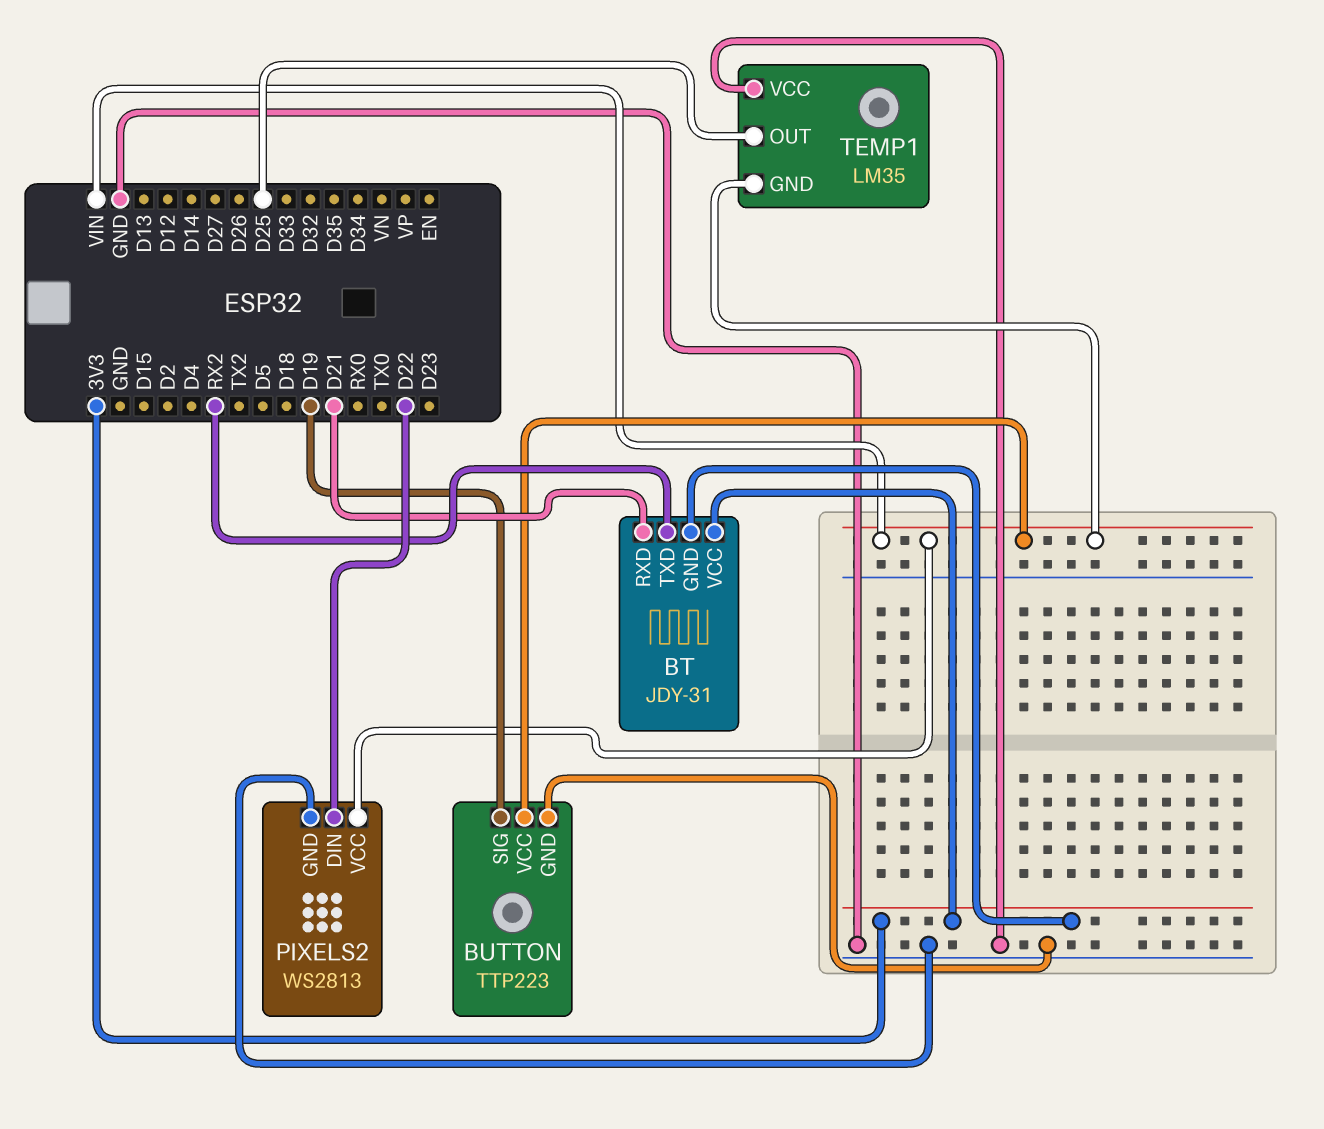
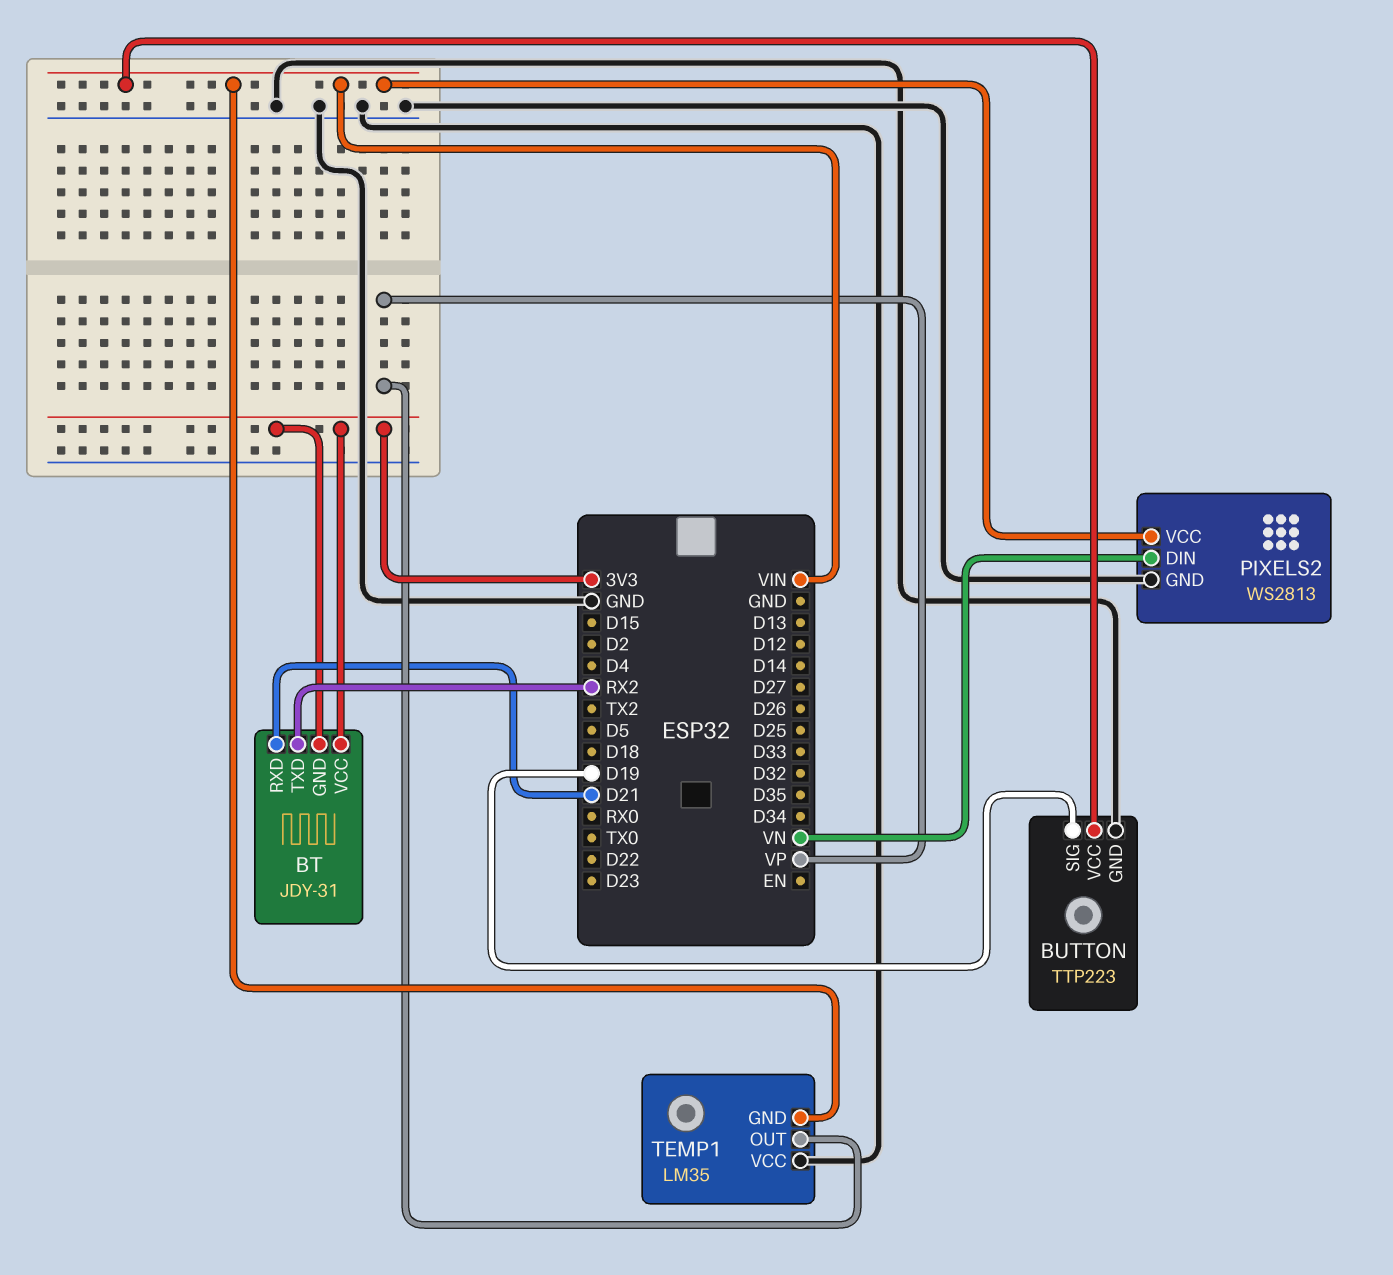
PIXELS2 pin DIN: D22 -> VN
TEMP1 pin OUT: D25 -> VP

